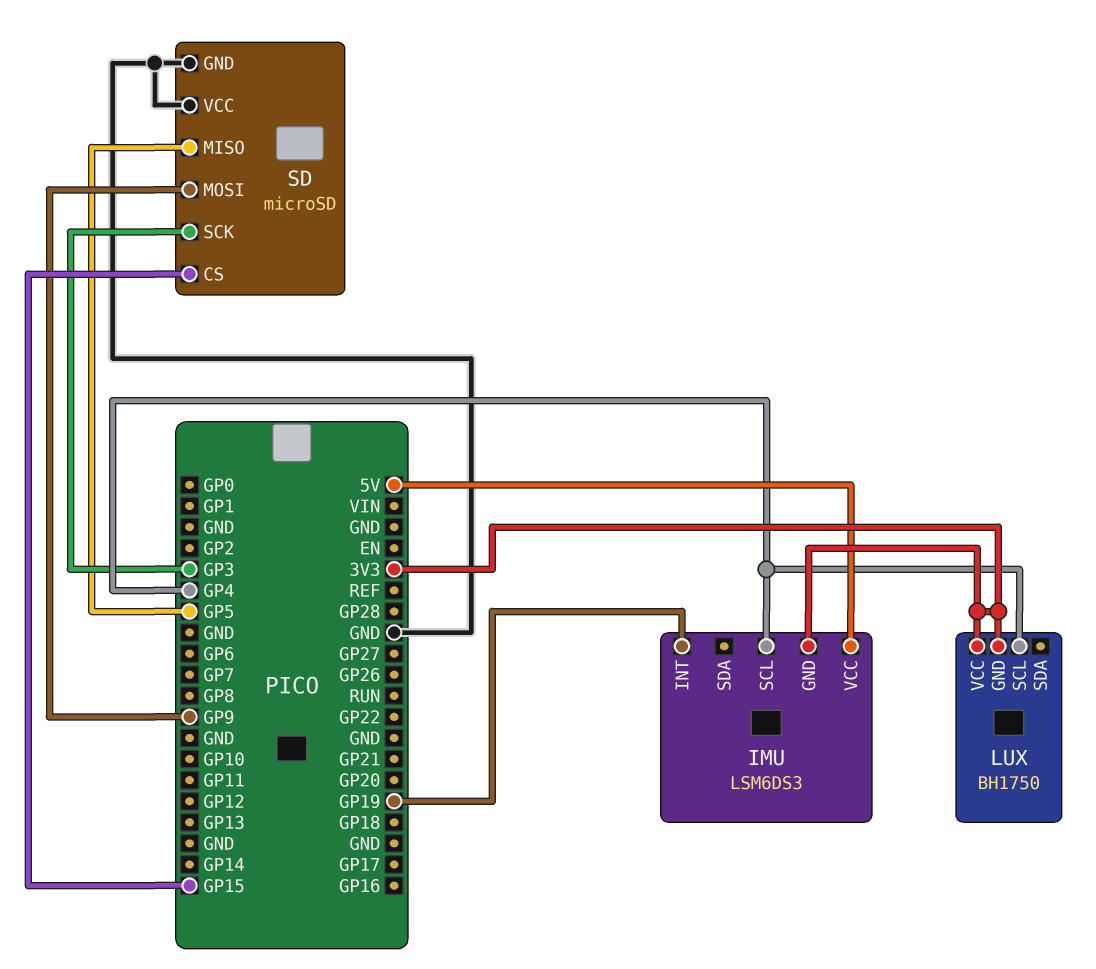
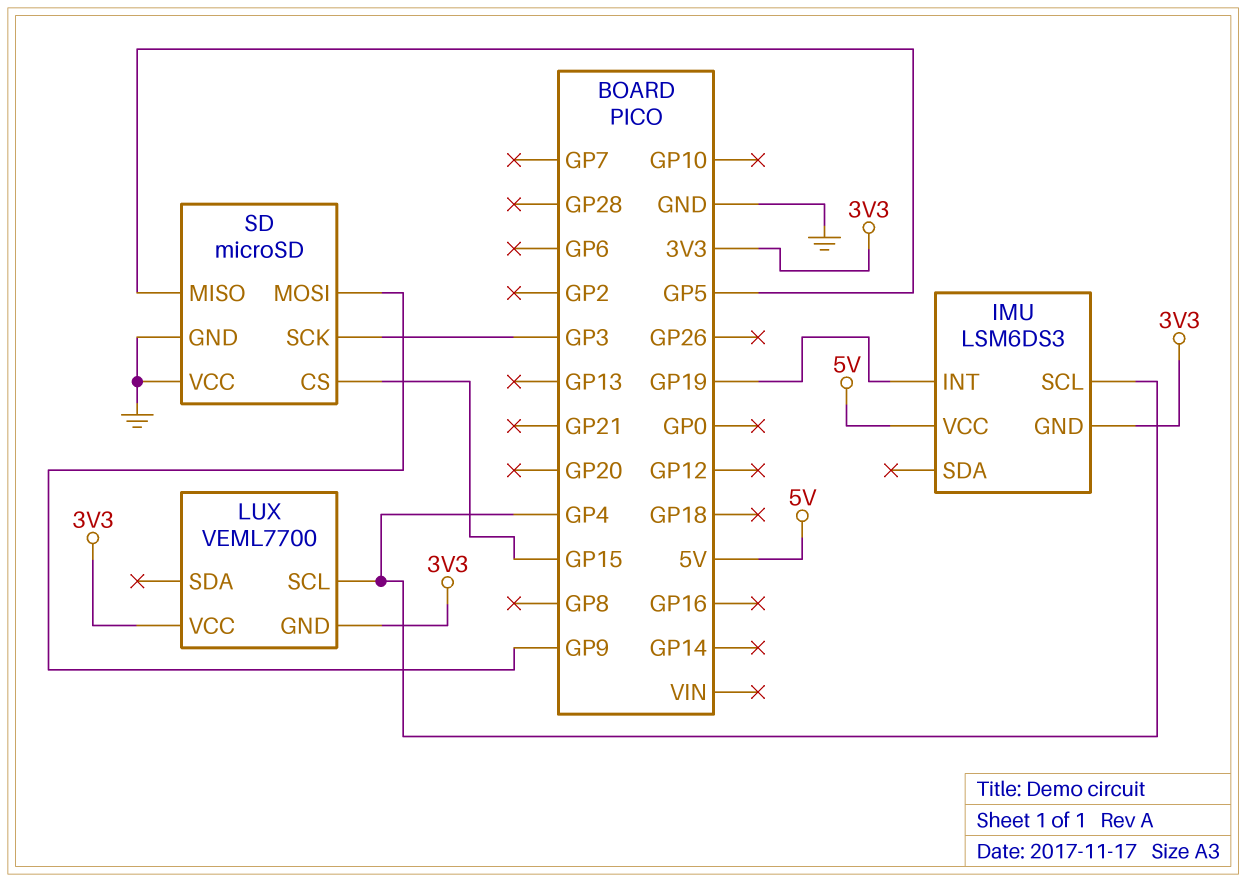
LUX: BH1750 -> VEML7700

